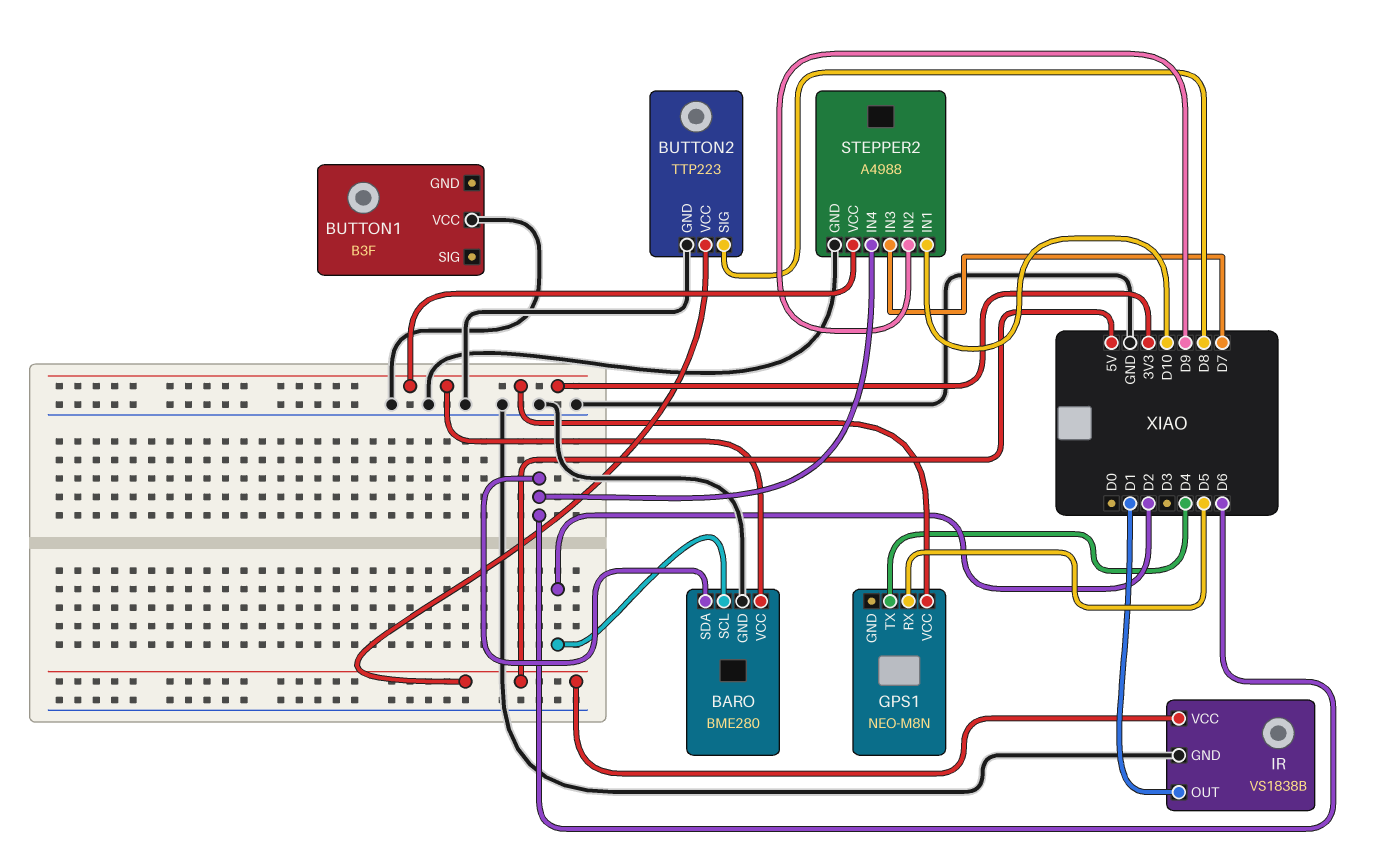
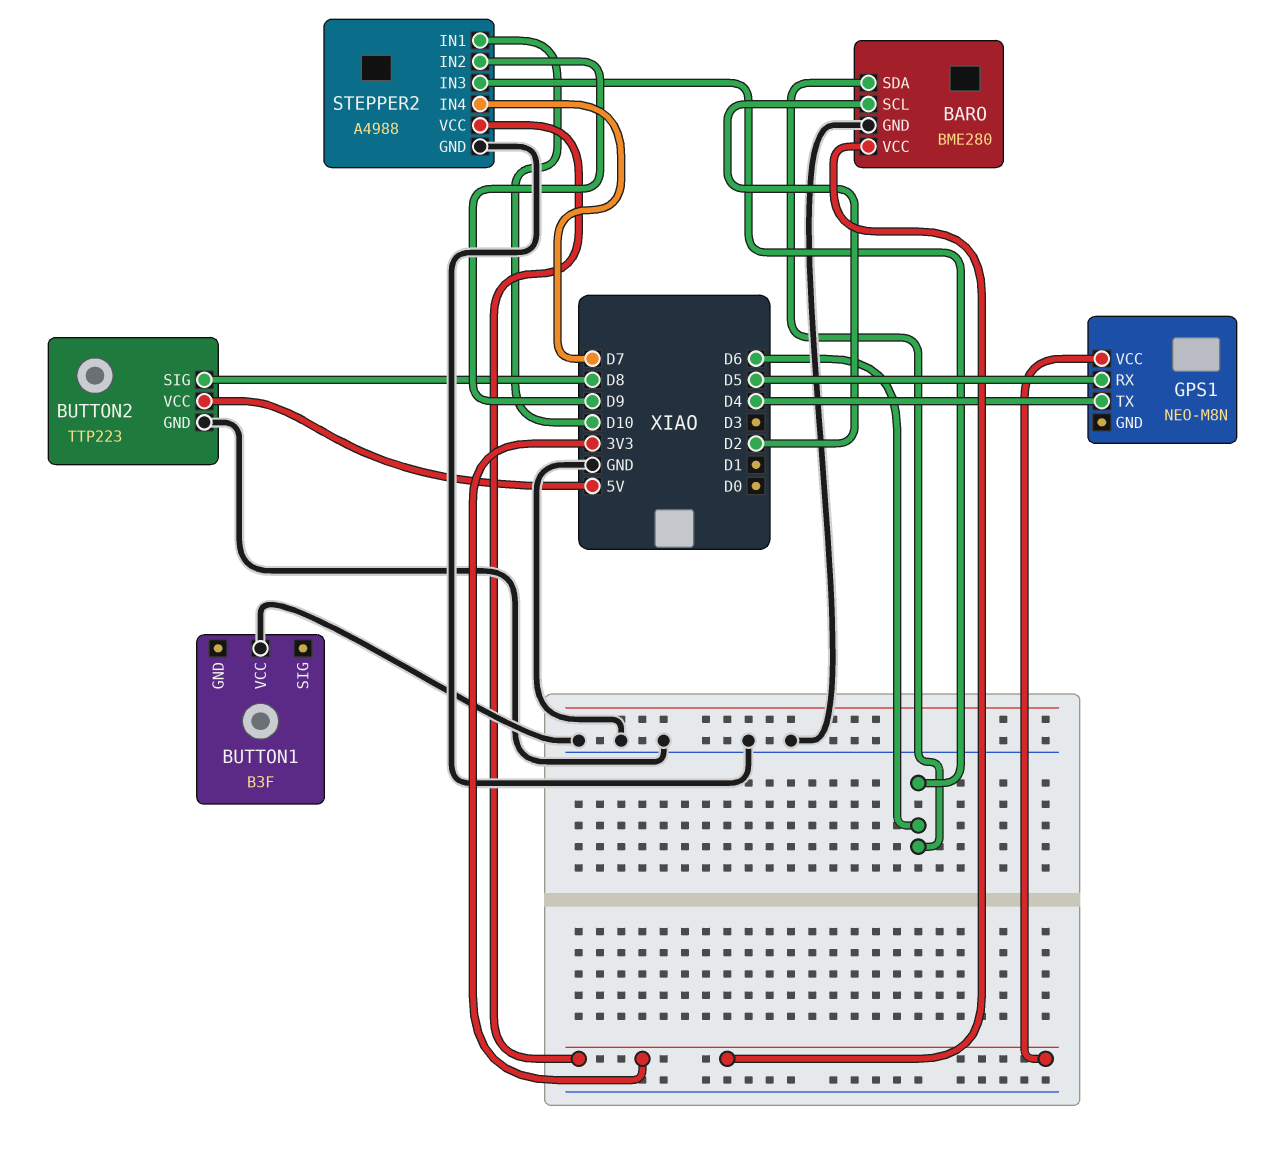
IR: VS1838B -> none
IR pin GND: GND -> none
IR pin OUT: D1 -> none
IR pin VCC: 5V -> none
STEPPER2 pin IN3: D7 -> D6
STEPPER2 pin IN4: D6 -> D7

